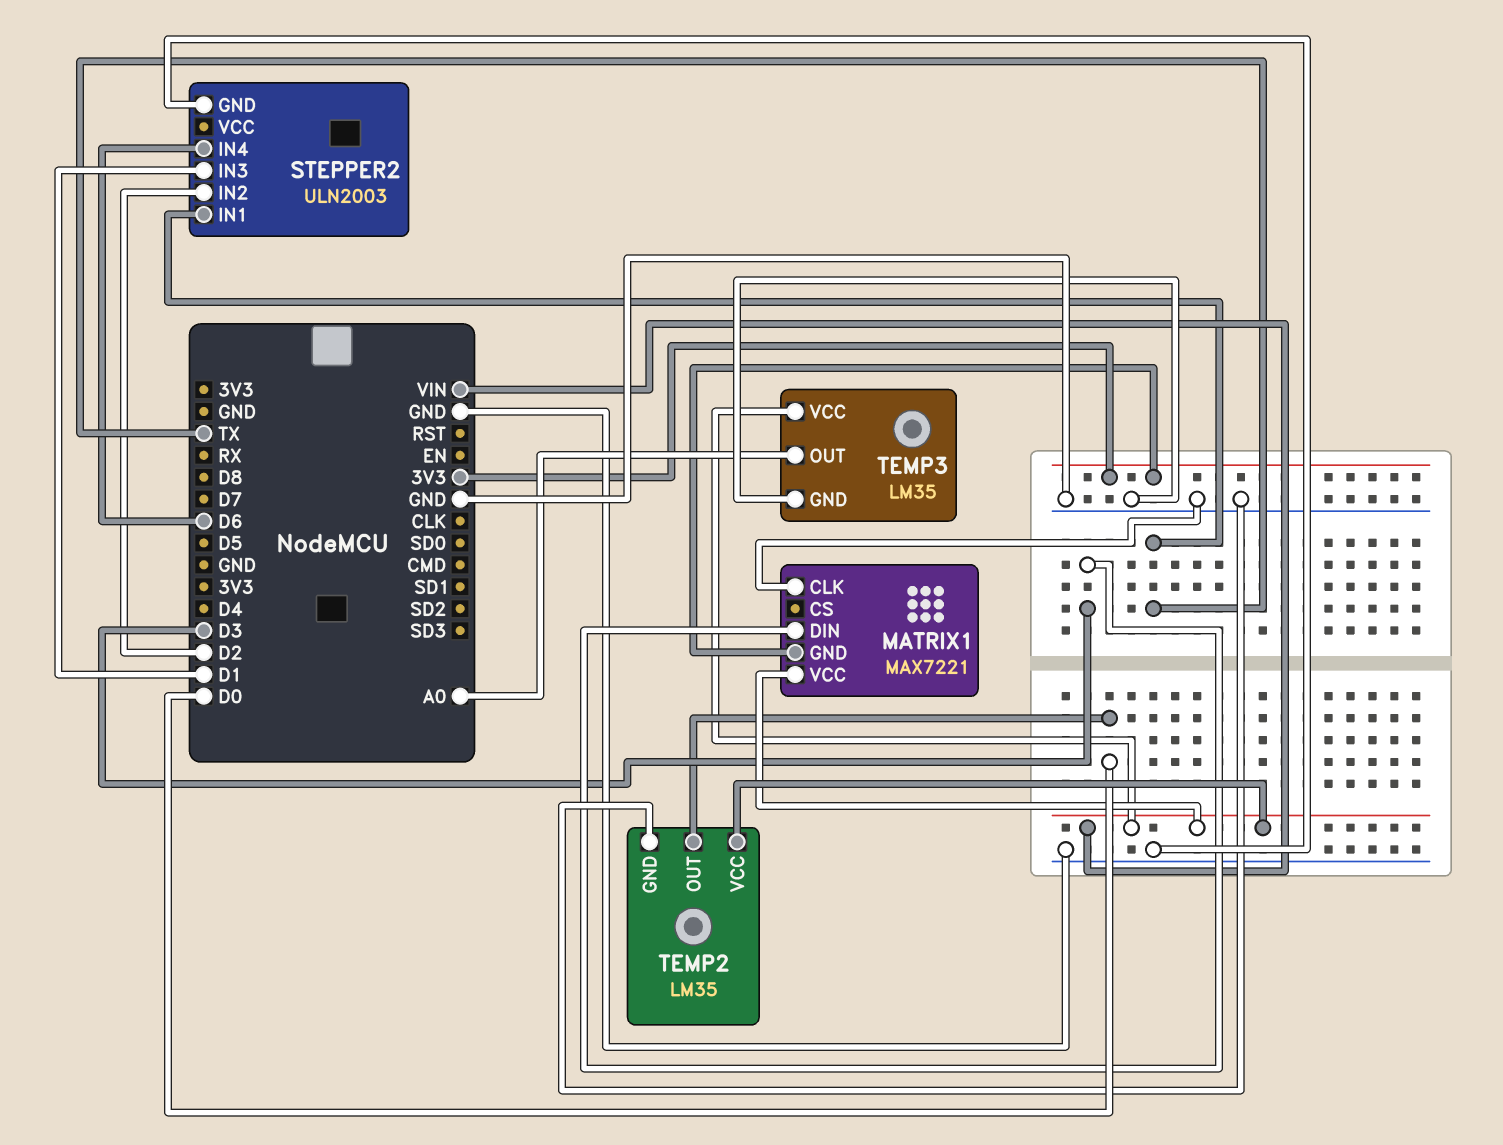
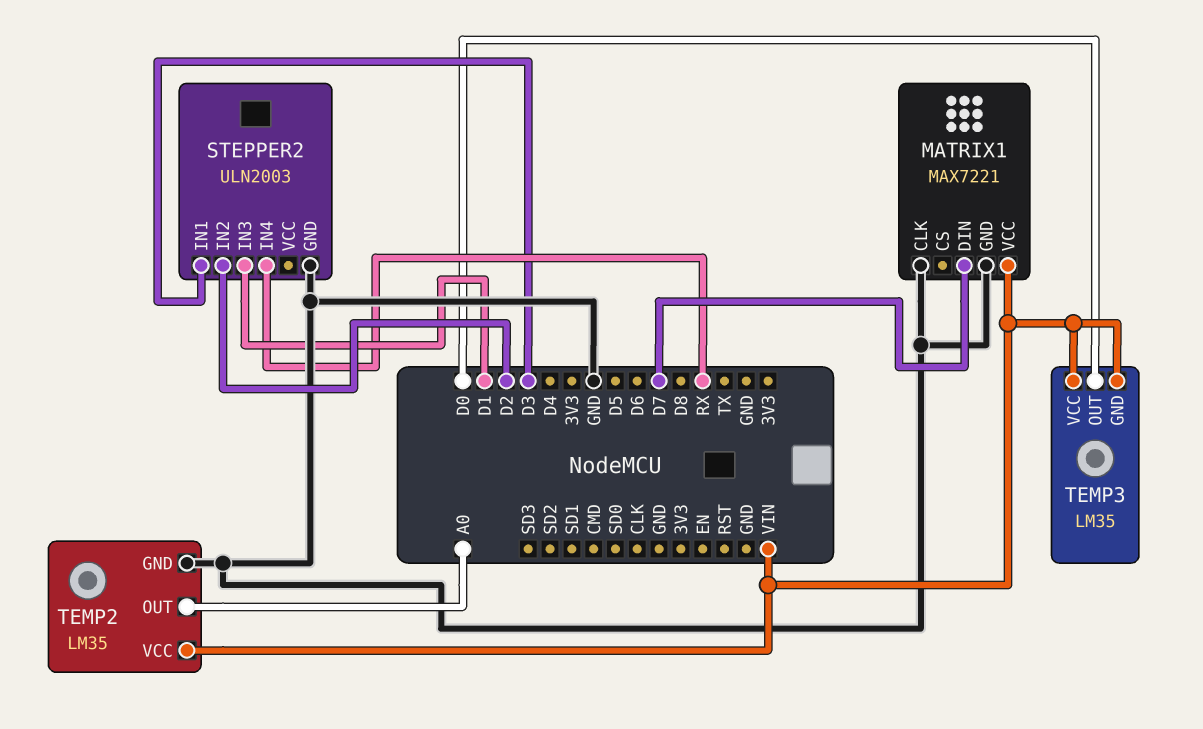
MATRIX1 pin DIN: D3 -> D7
MATRIX1 pin GND: 3V3 -> GND
STEPPER2 pin IN1: TX -> D3
STEPPER2 pin IN4: D6 -> RX
TEMP2 pin OUT: D0 -> A0
TEMP3 pin GND: GND -> VIN
TEMP3 pin OUT: A0 -> D0

